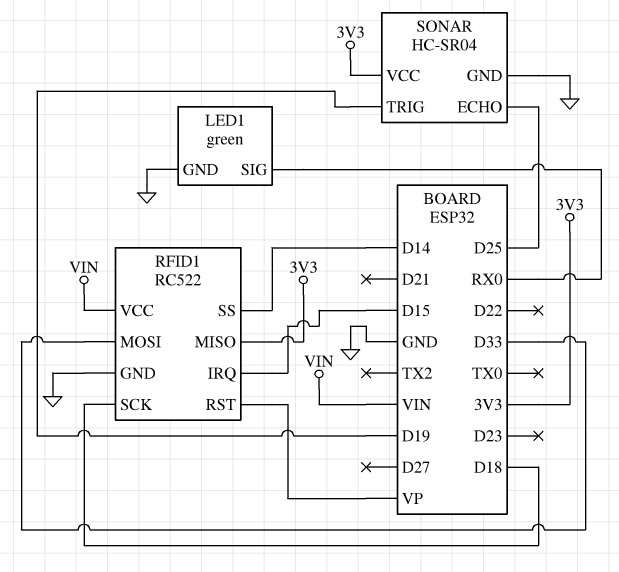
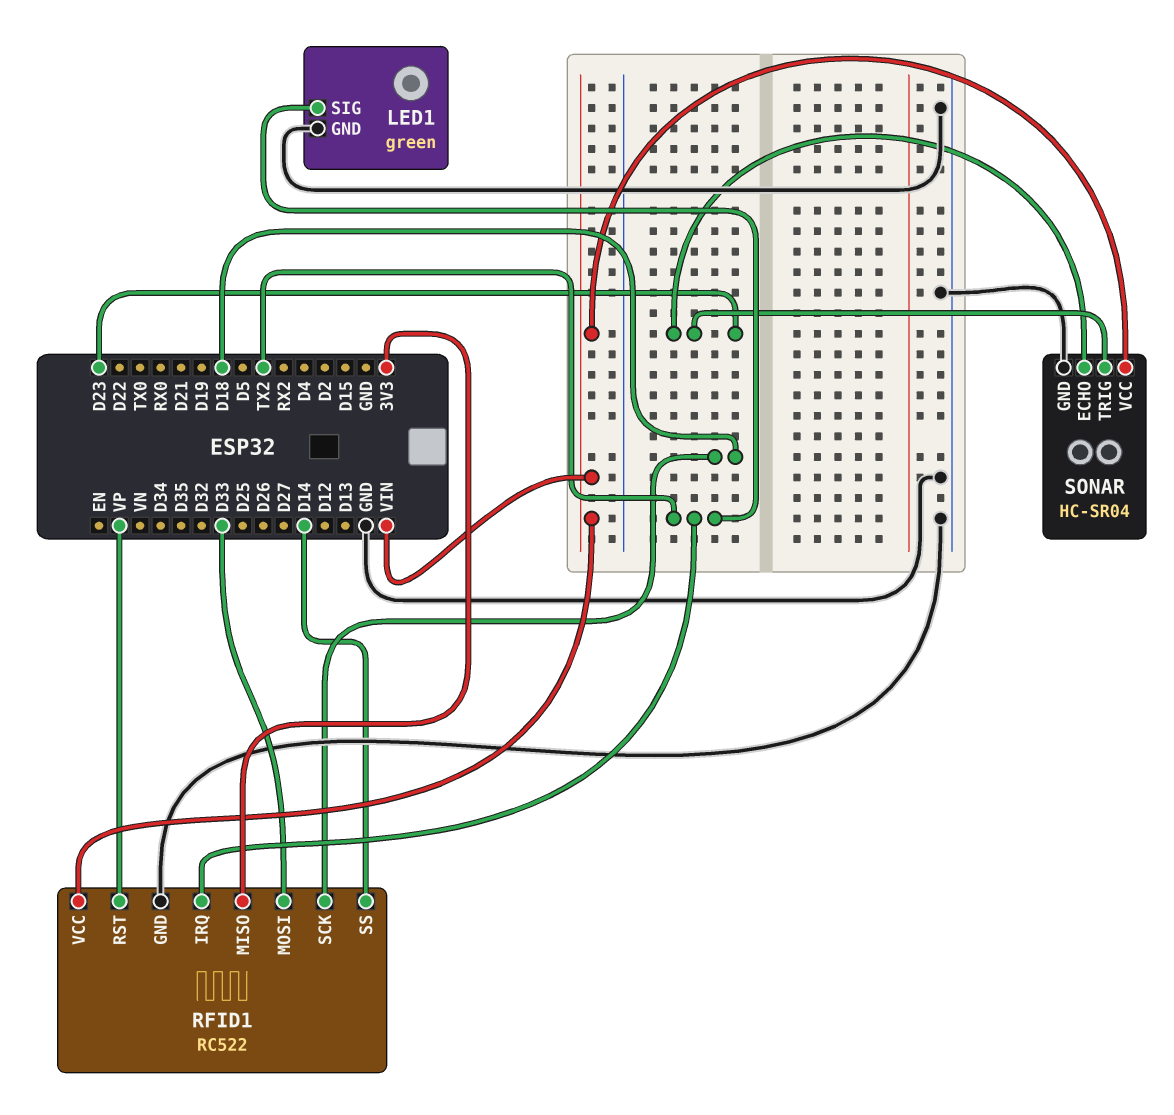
LED1 pin SIG: RX0 -> TX2
RFID1 pin IRQ: D15 -> TX2
SONAR pin ECHO: D25 -> D23
SONAR pin TRIG: D19 -> D23
SONAR pin VCC: 3V3 -> VIN

